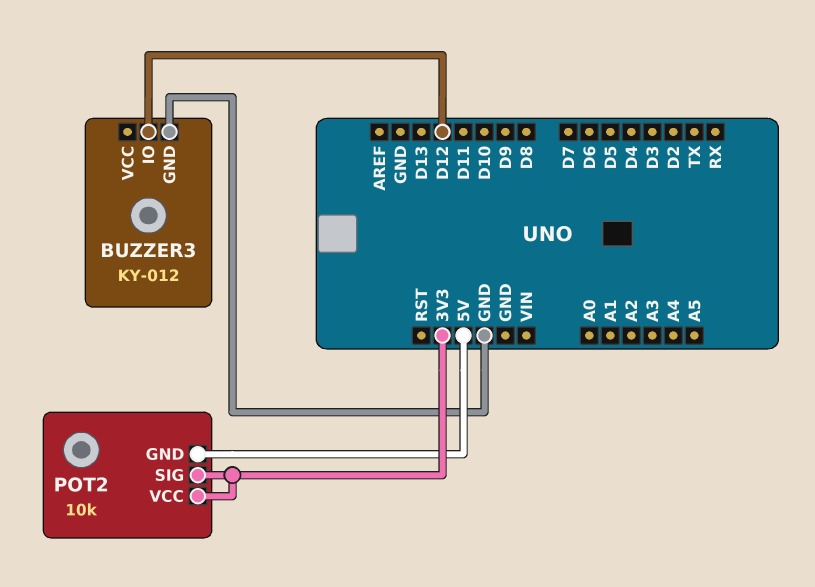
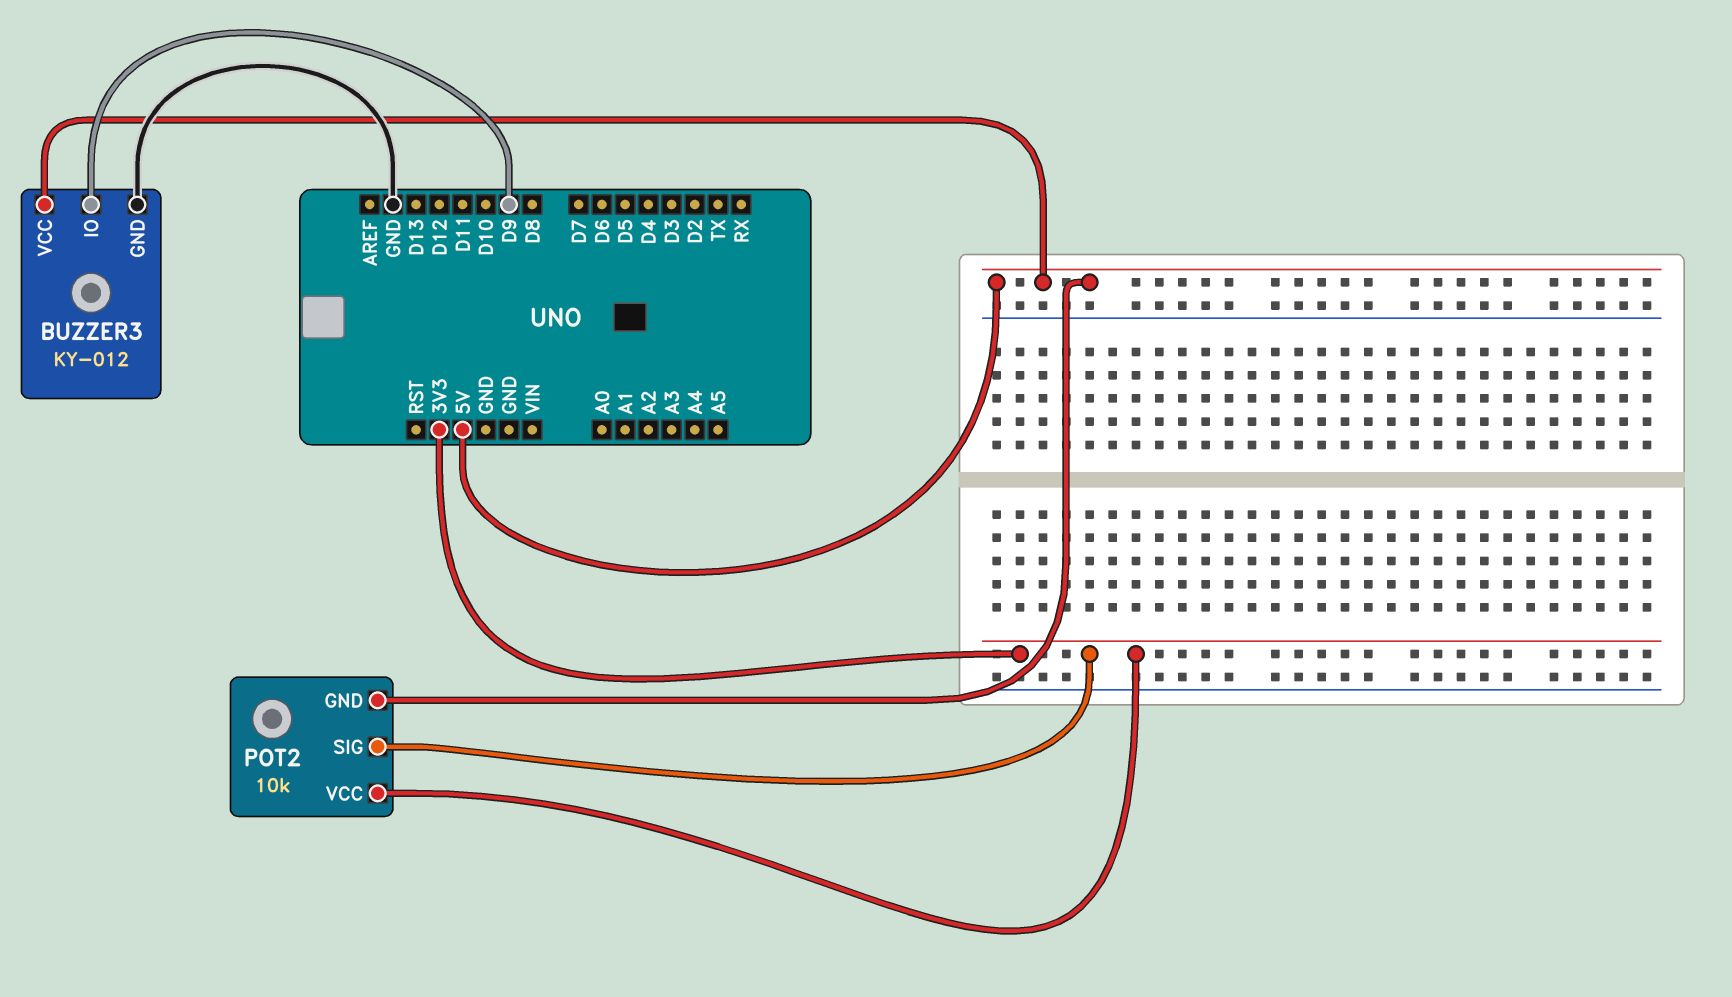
BUZZER3 pin IO: D12 -> D9
BUZZER3 pin VCC: none -> 5V

